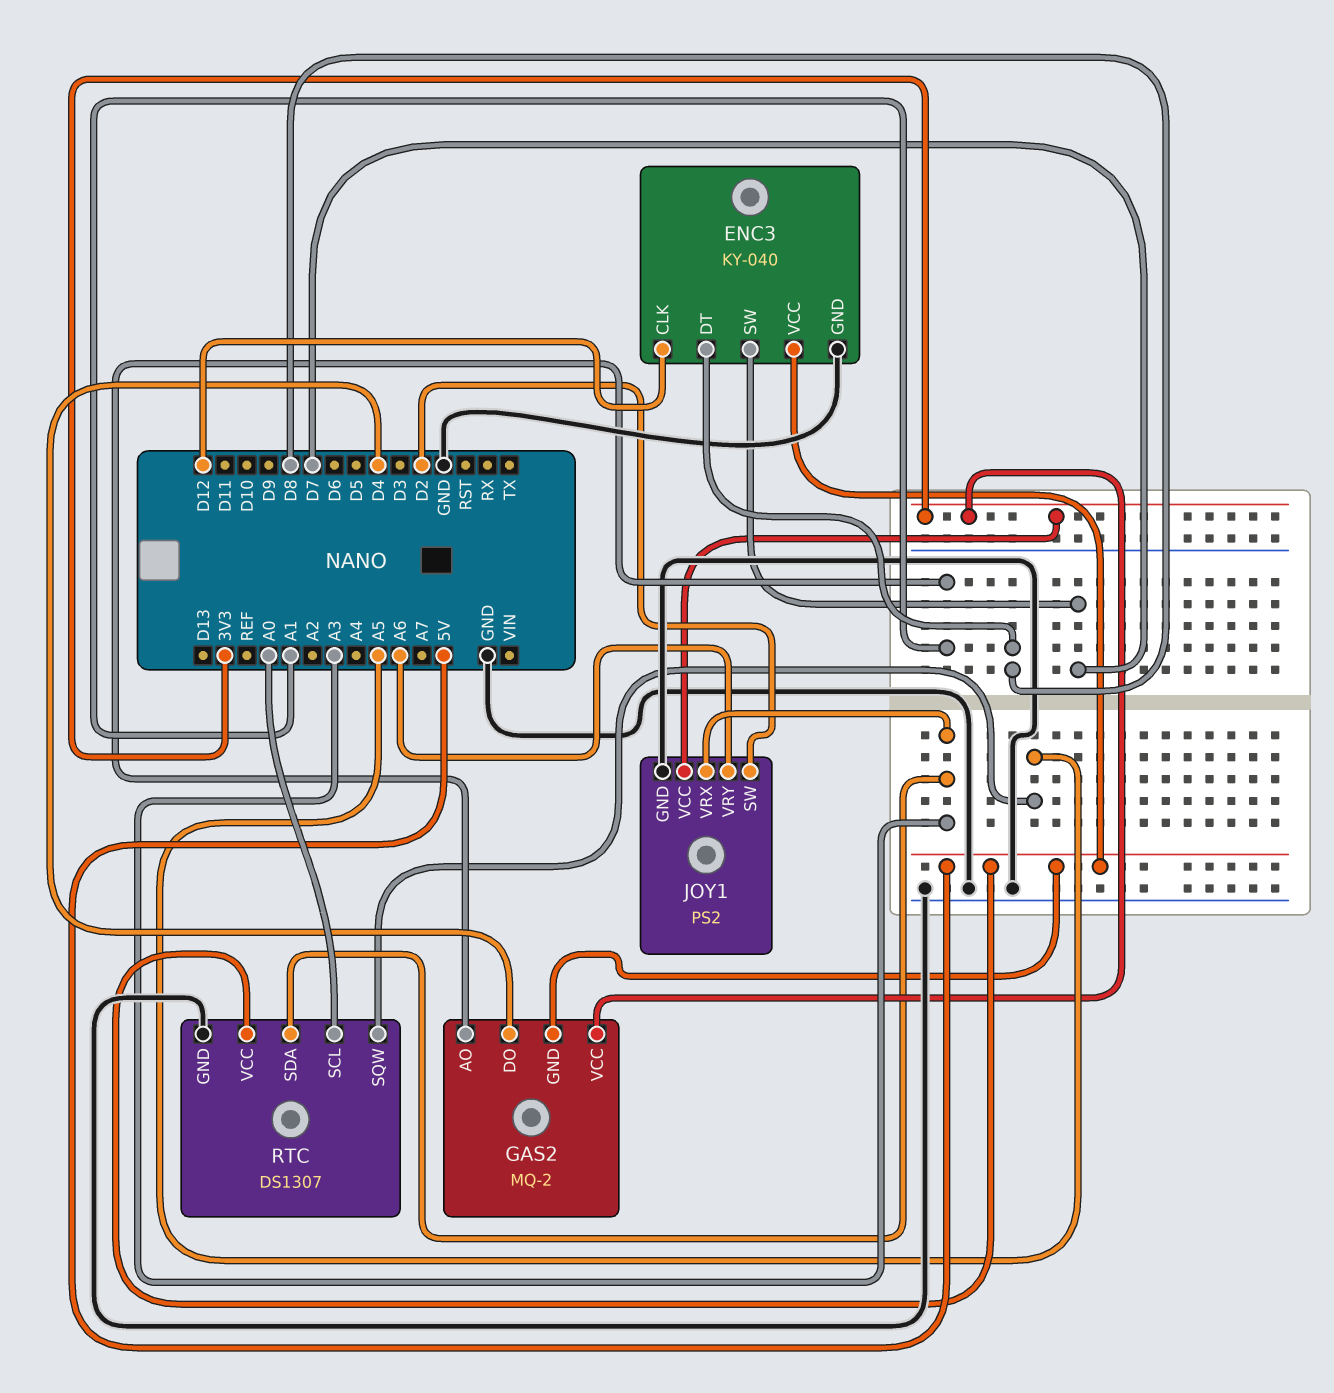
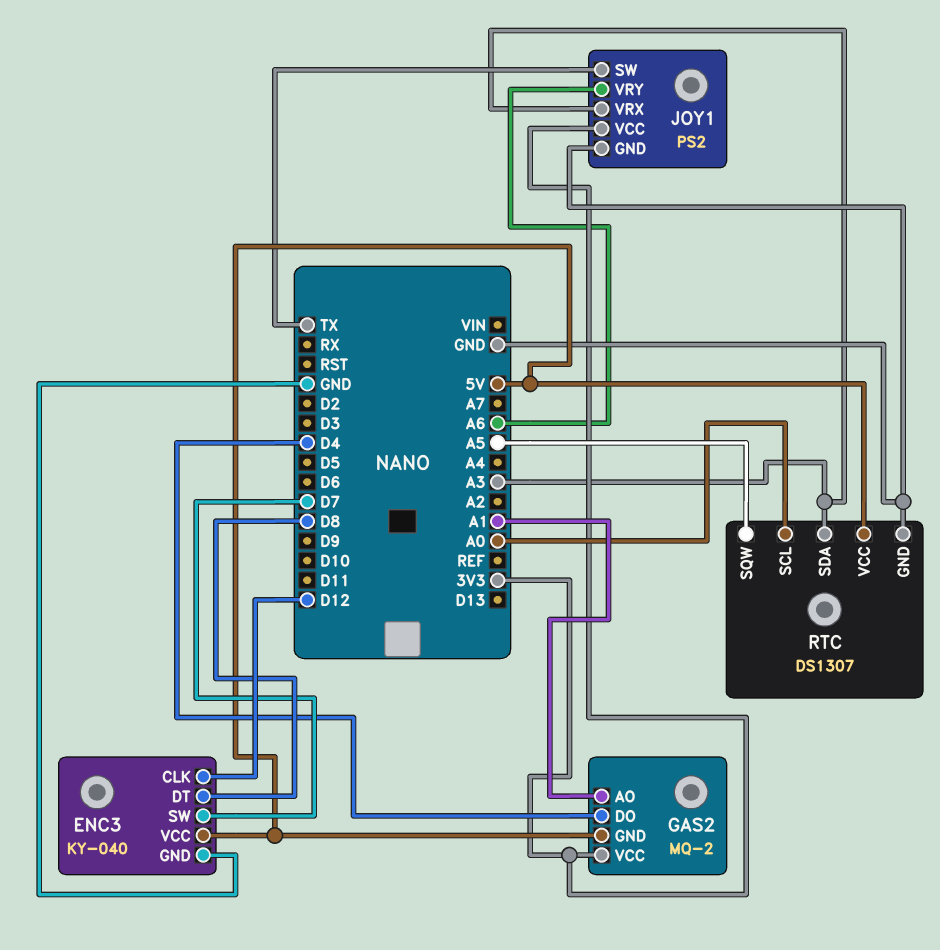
JOY1 pin SW: D2 -> TX

